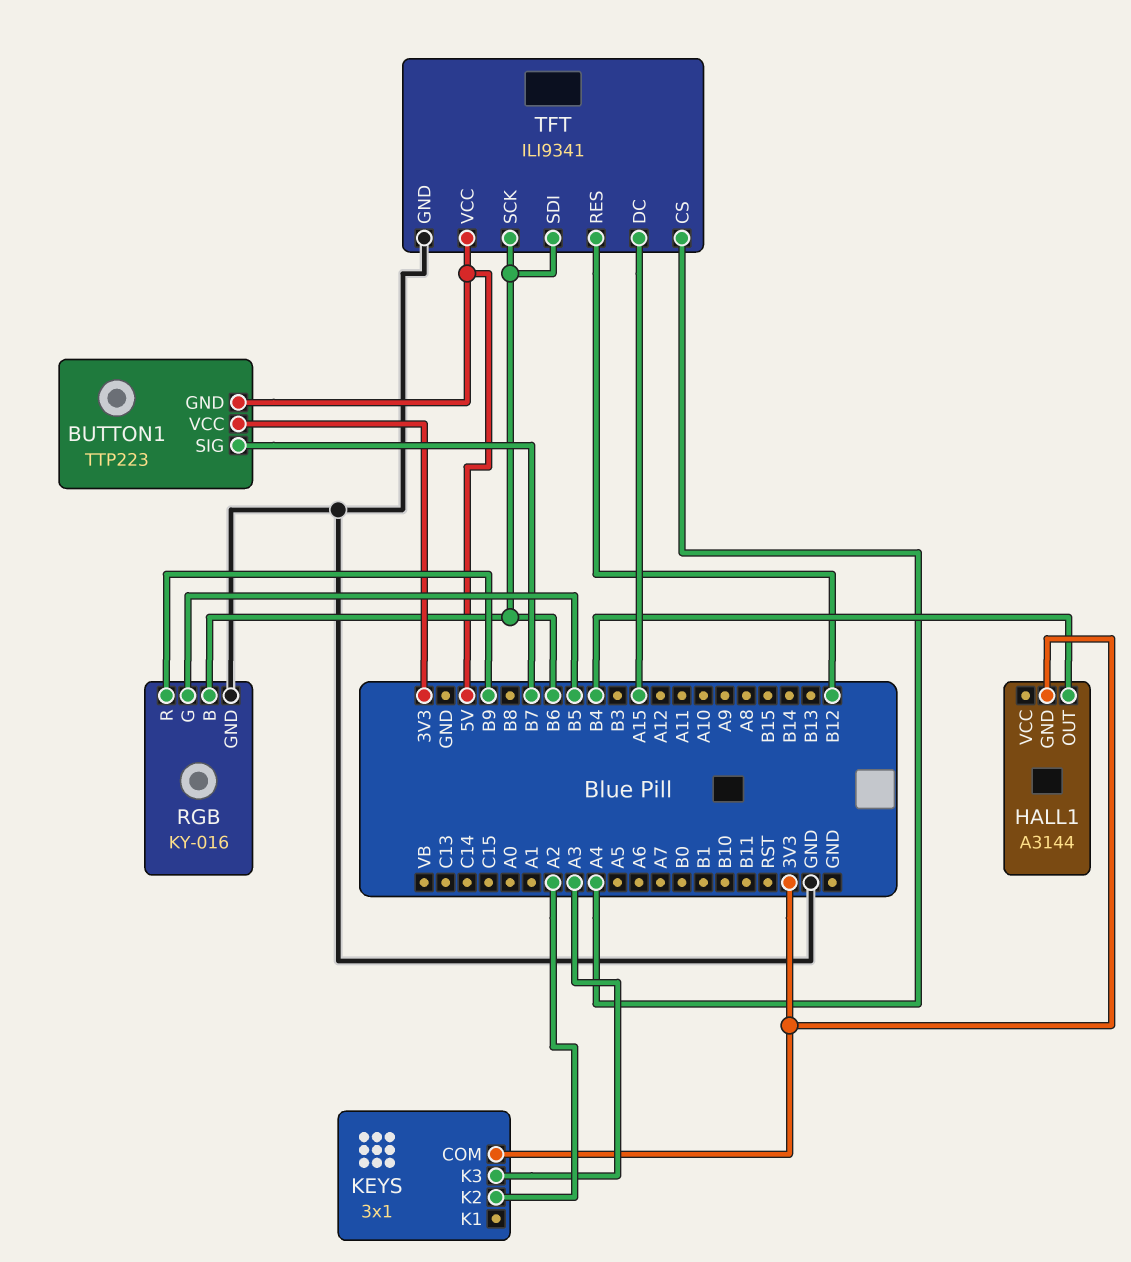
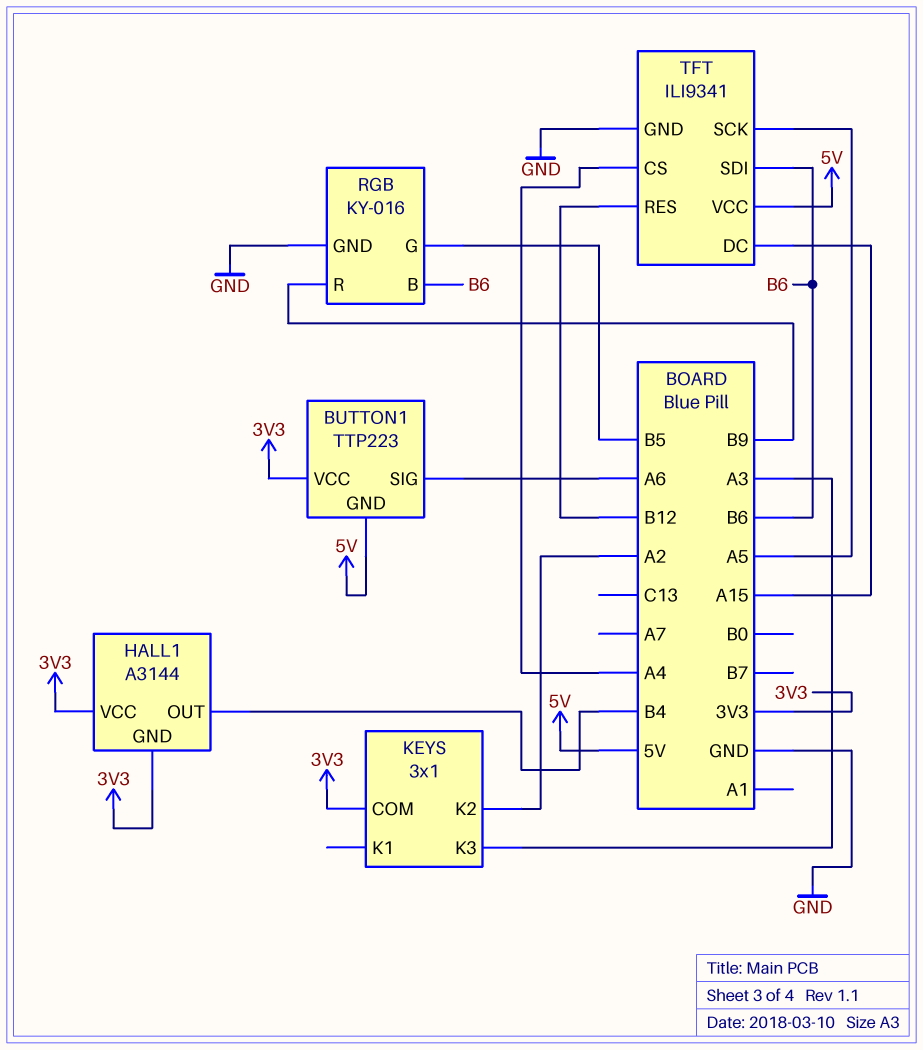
BUTTON1 pin SIG: B7 -> A6
HALL1 pin VCC: none -> 3V3
TFT pin SCK: B6 -> A5

